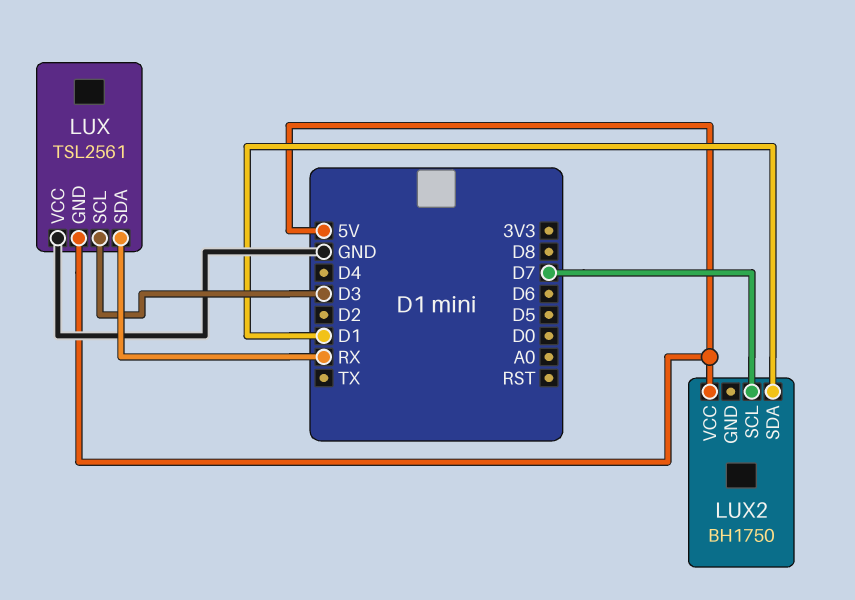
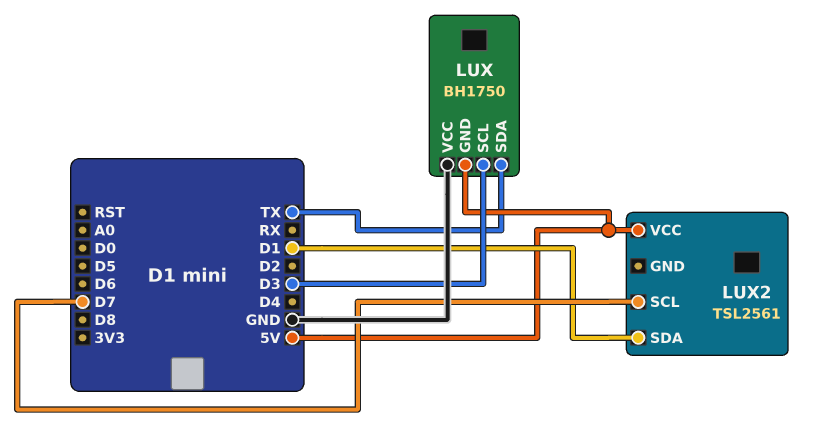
LUX: TSL2561 -> BH1750
LUX pin SDA: RX -> TX
LUX2: BH1750 -> TSL2561

